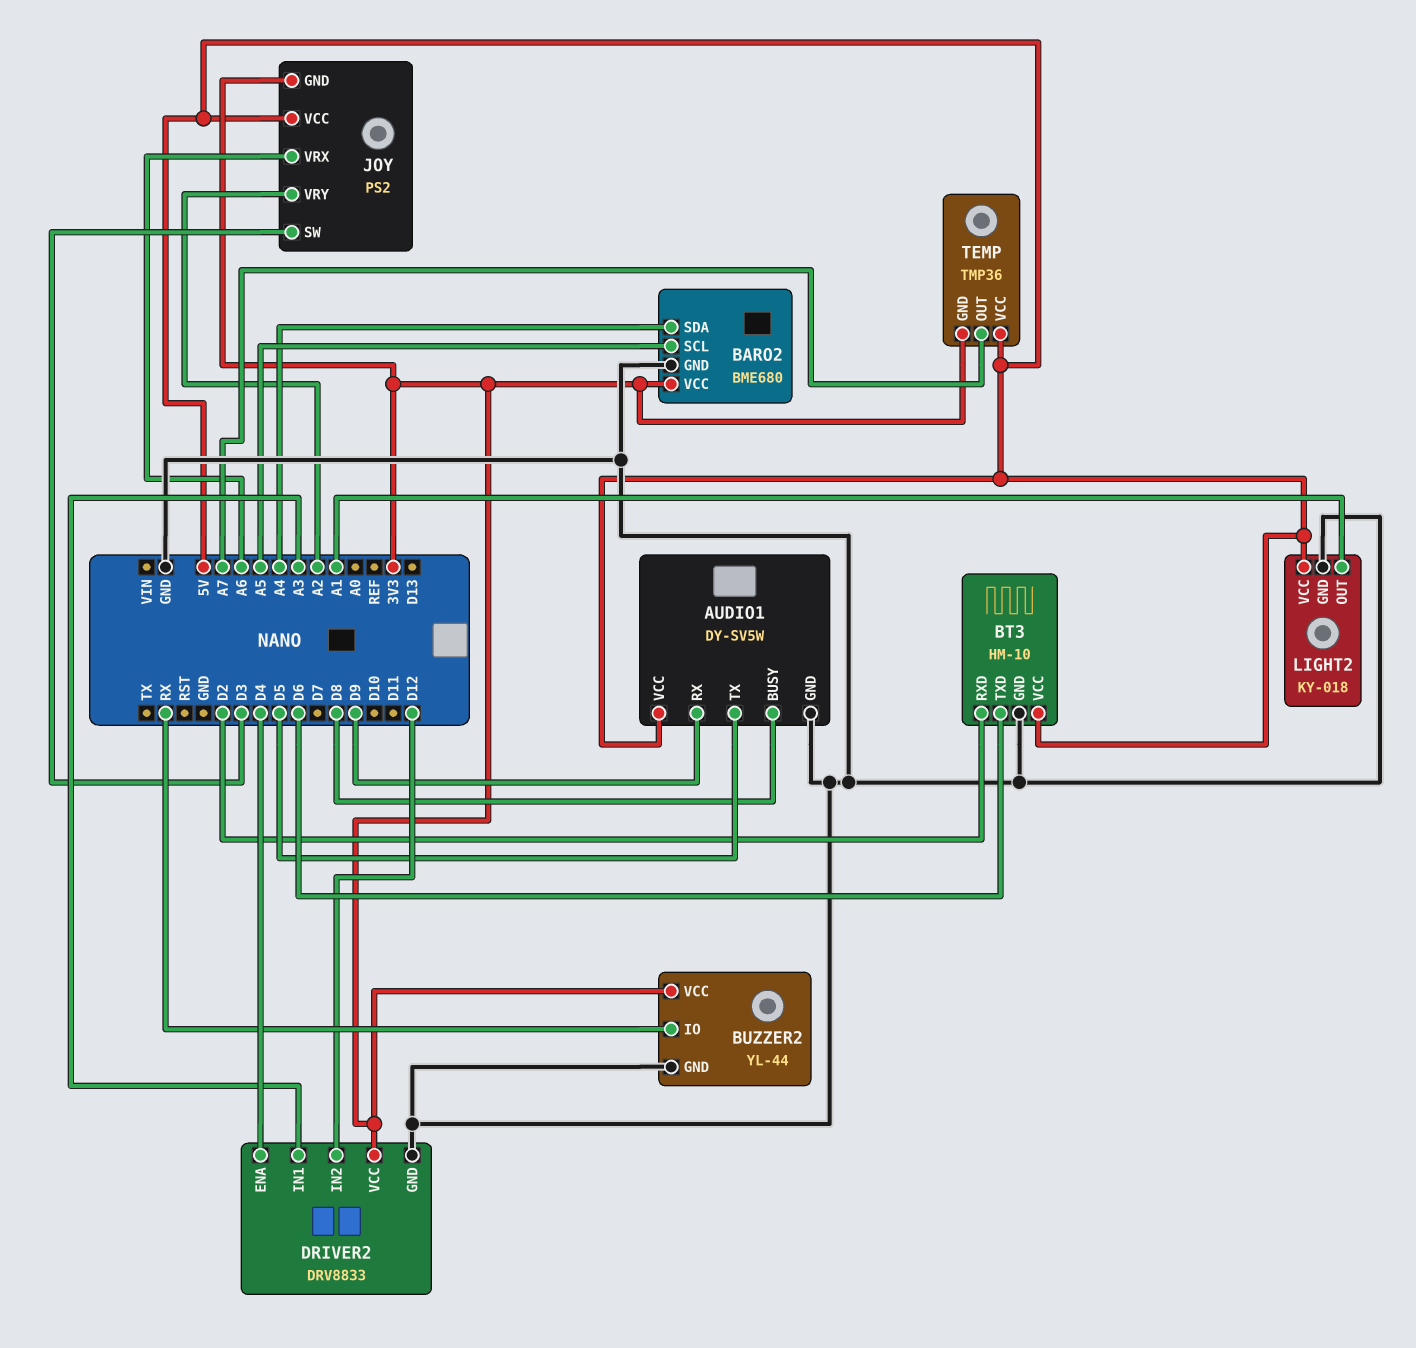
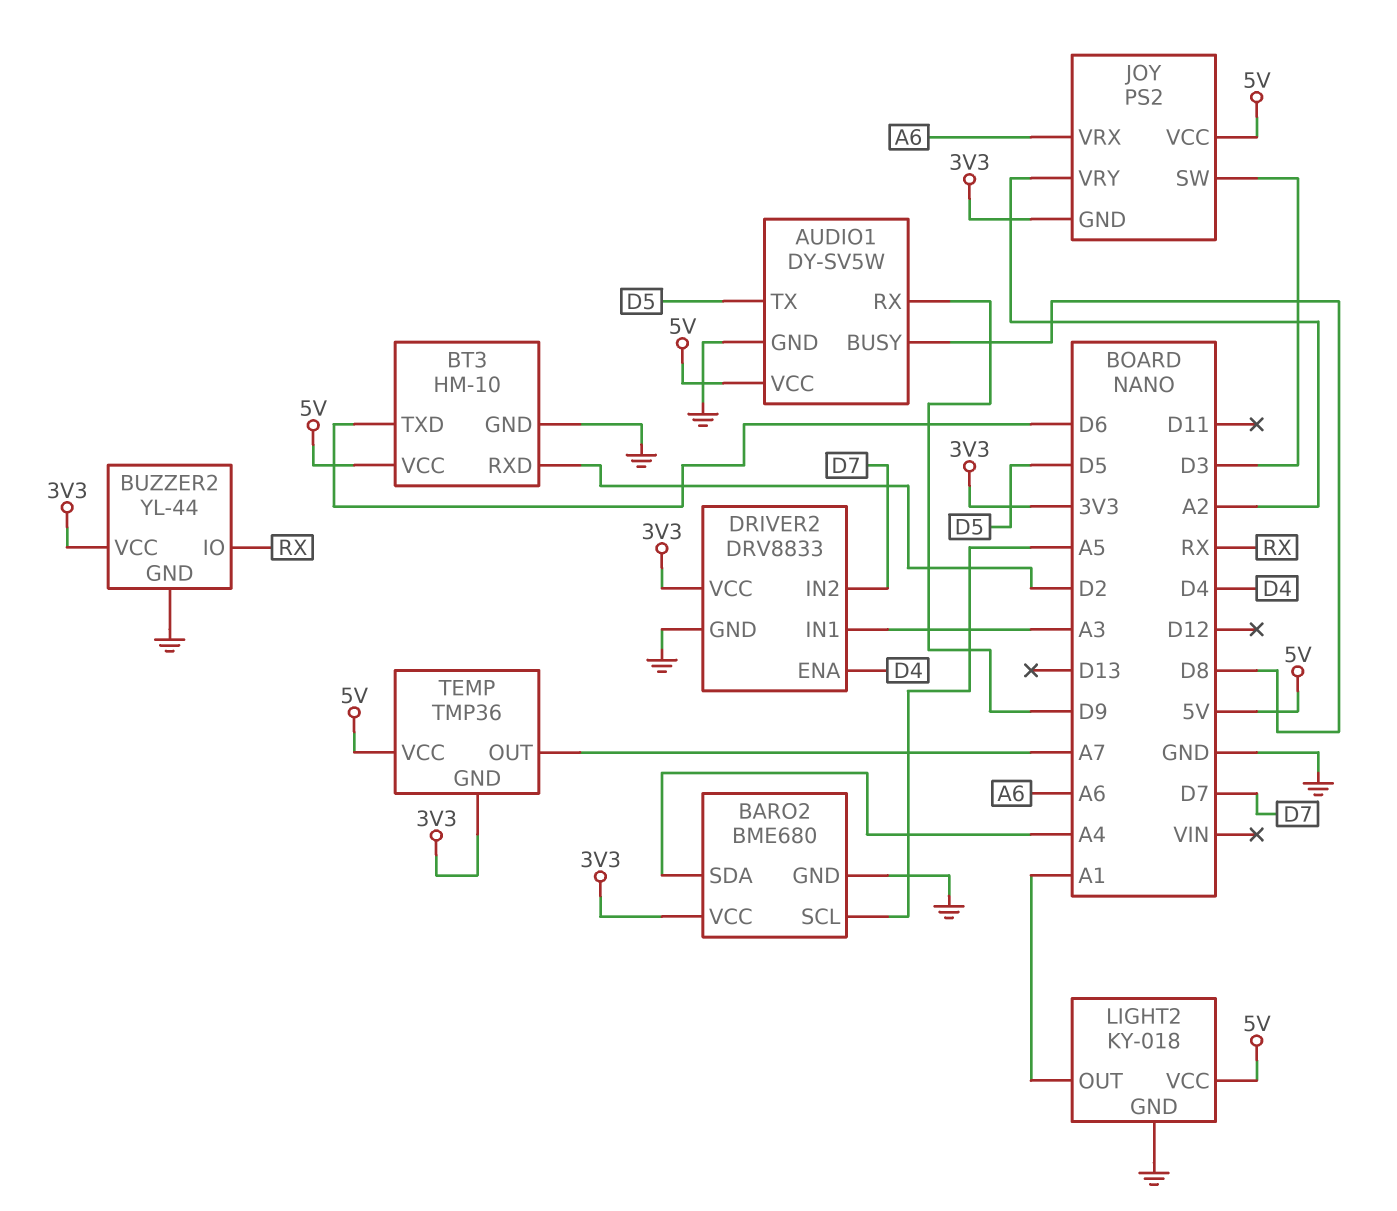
DRIVER2 pin IN2: D12 -> D7

